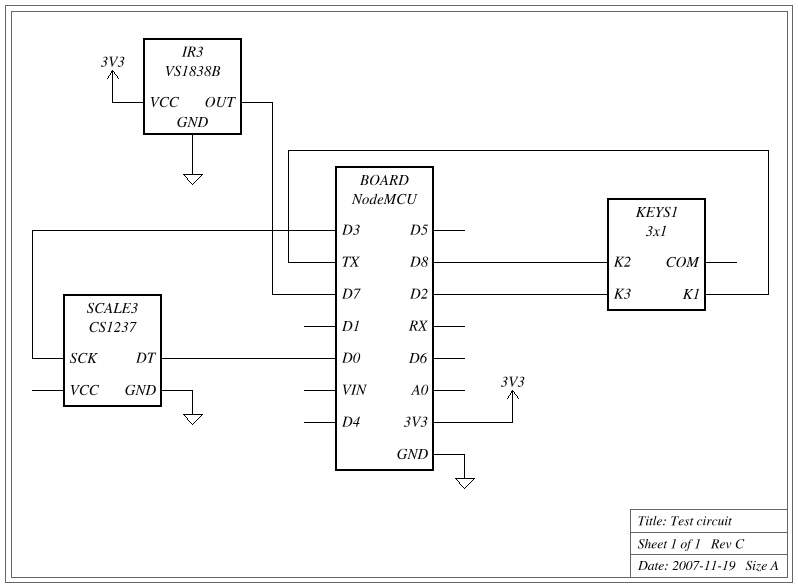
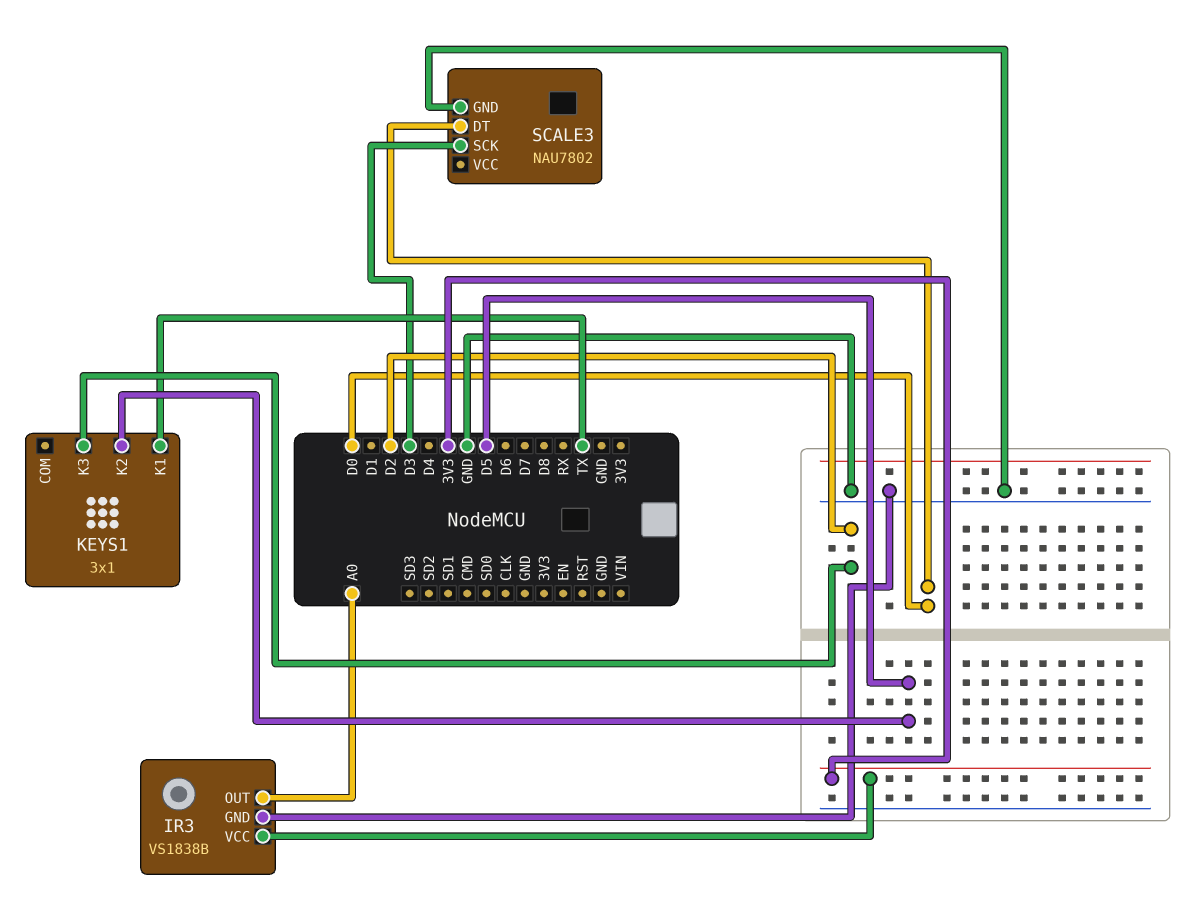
IR3 pin OUT: D7 -> A0
KEYS1 pin K2: D8 -> D5
SCALE3: CS1237 -> NAU7802

